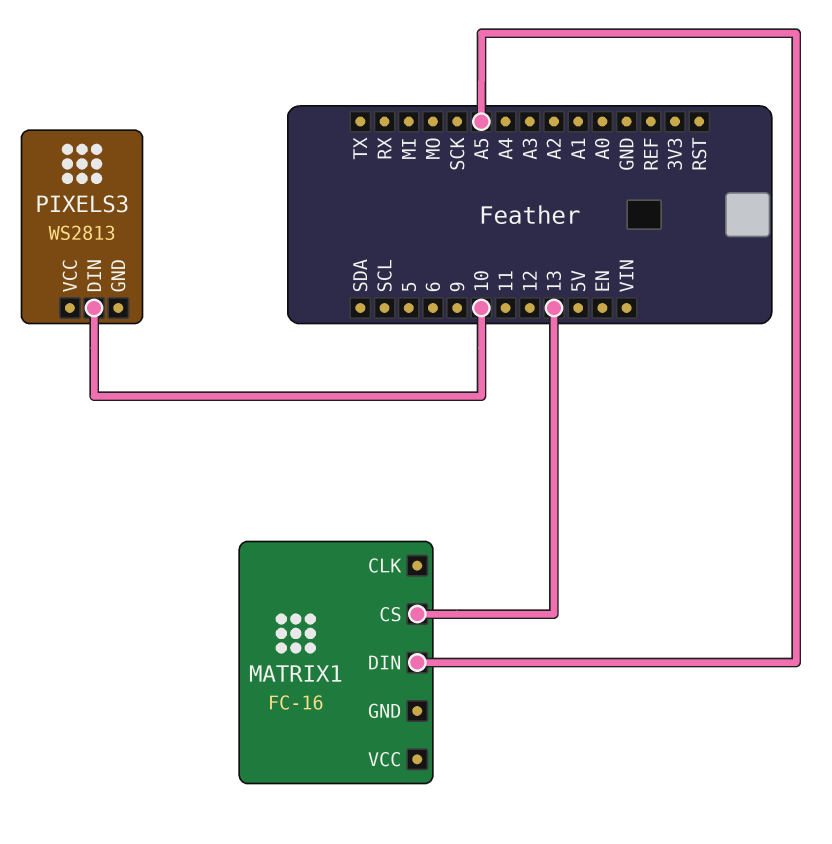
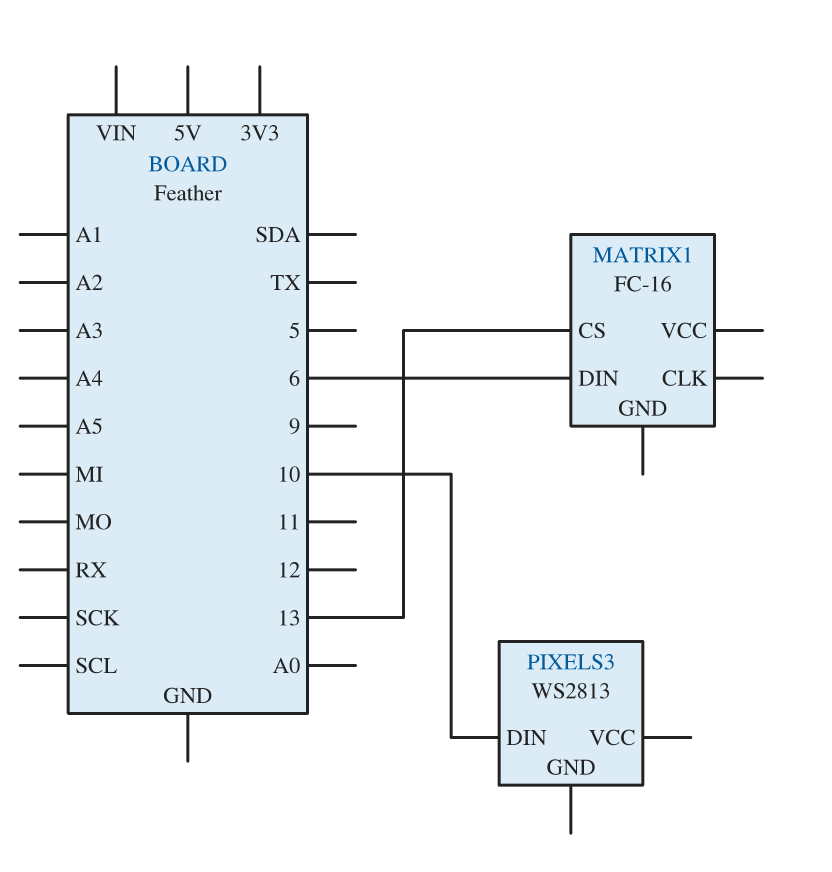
MATRIX1 pin DIN: A5 -> 6

